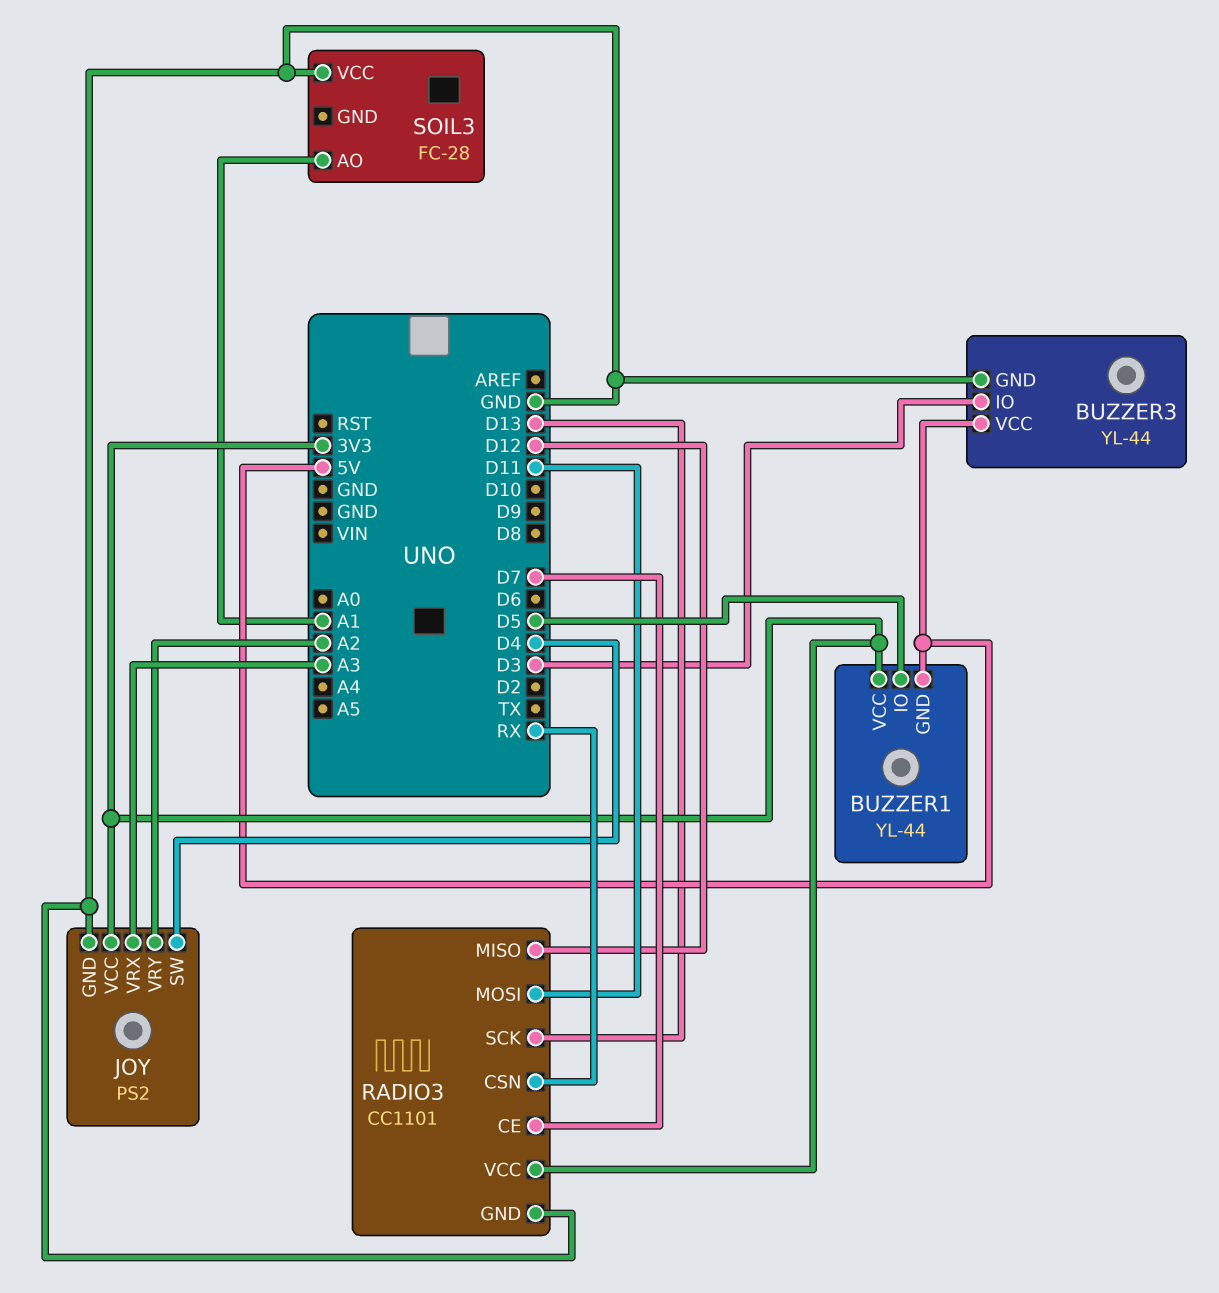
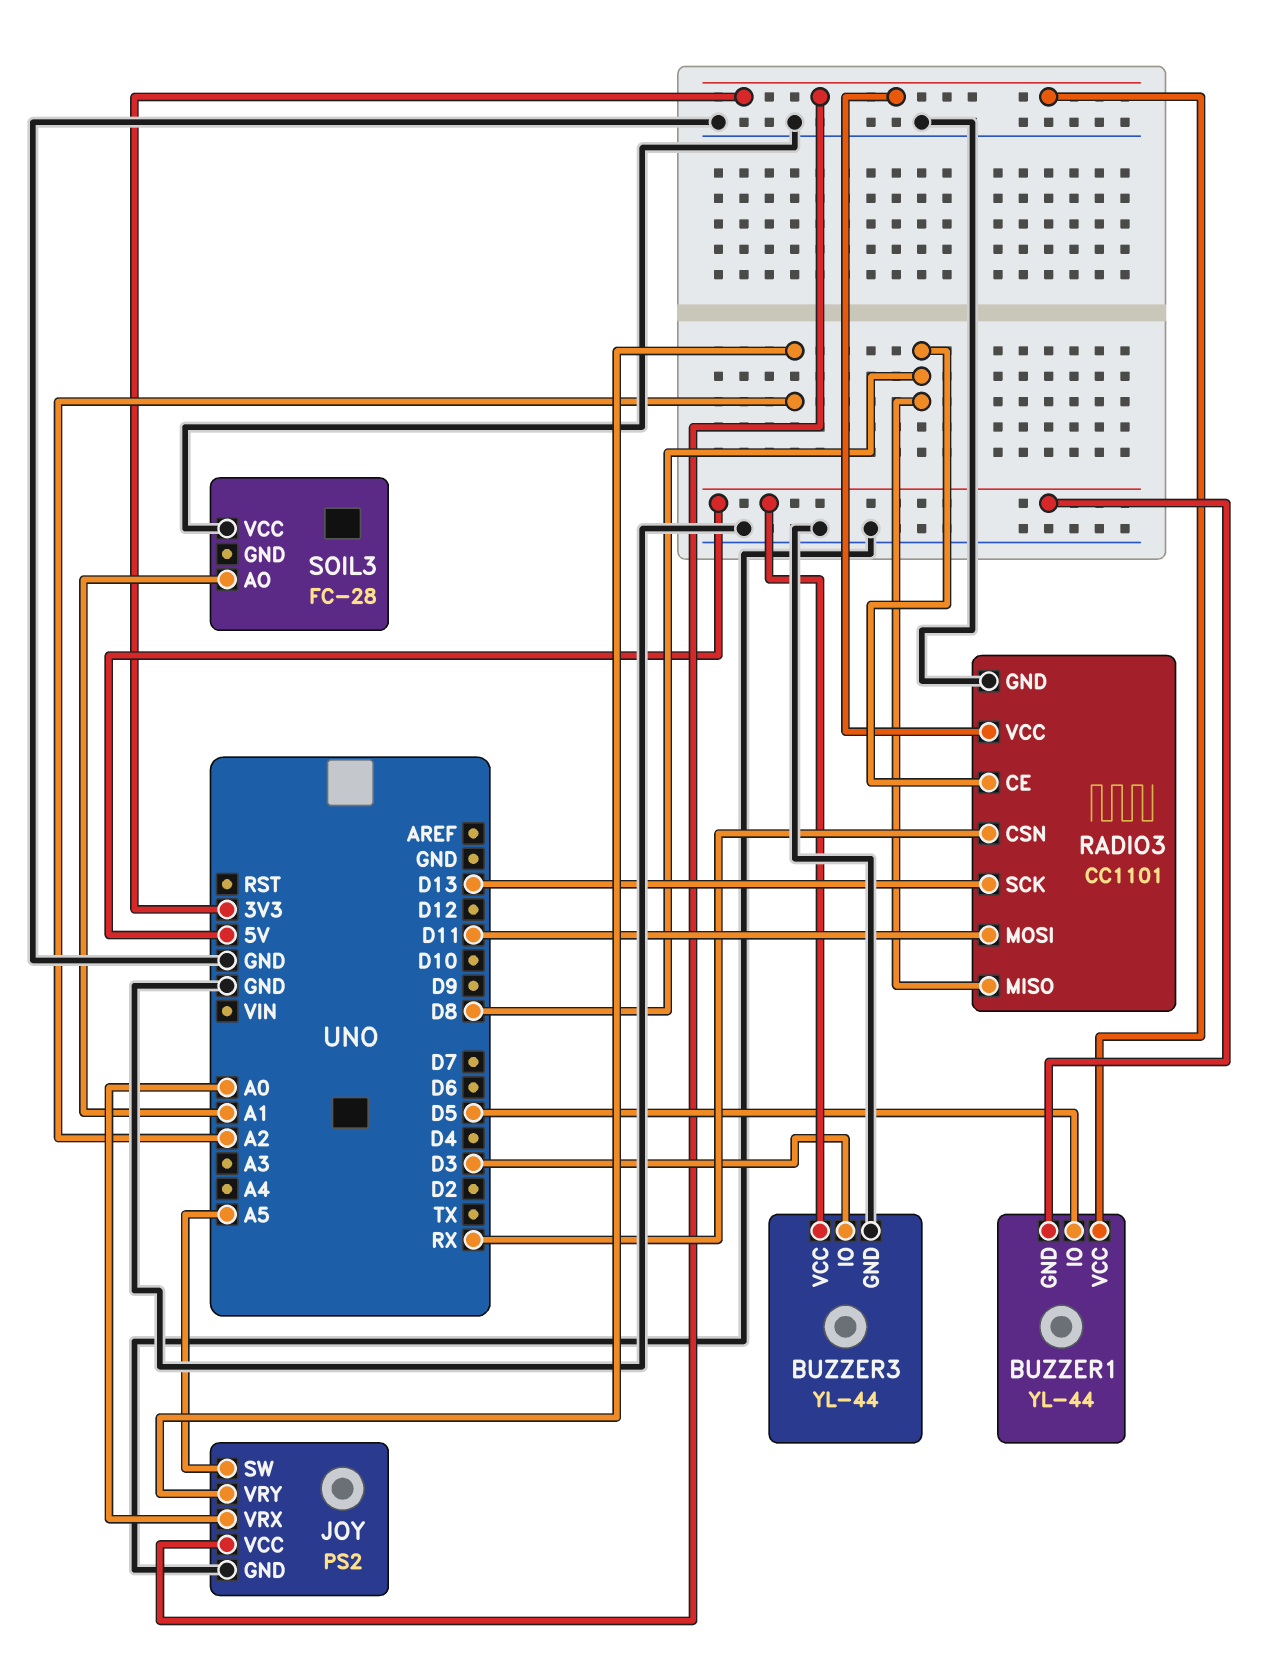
JOY pin SW: D4 -> A5
JOY pin VRX: A3 -> A0
RADIO3 pin CE: D7 -> D8
RADIO3 pin MISO: D12 -> D8

